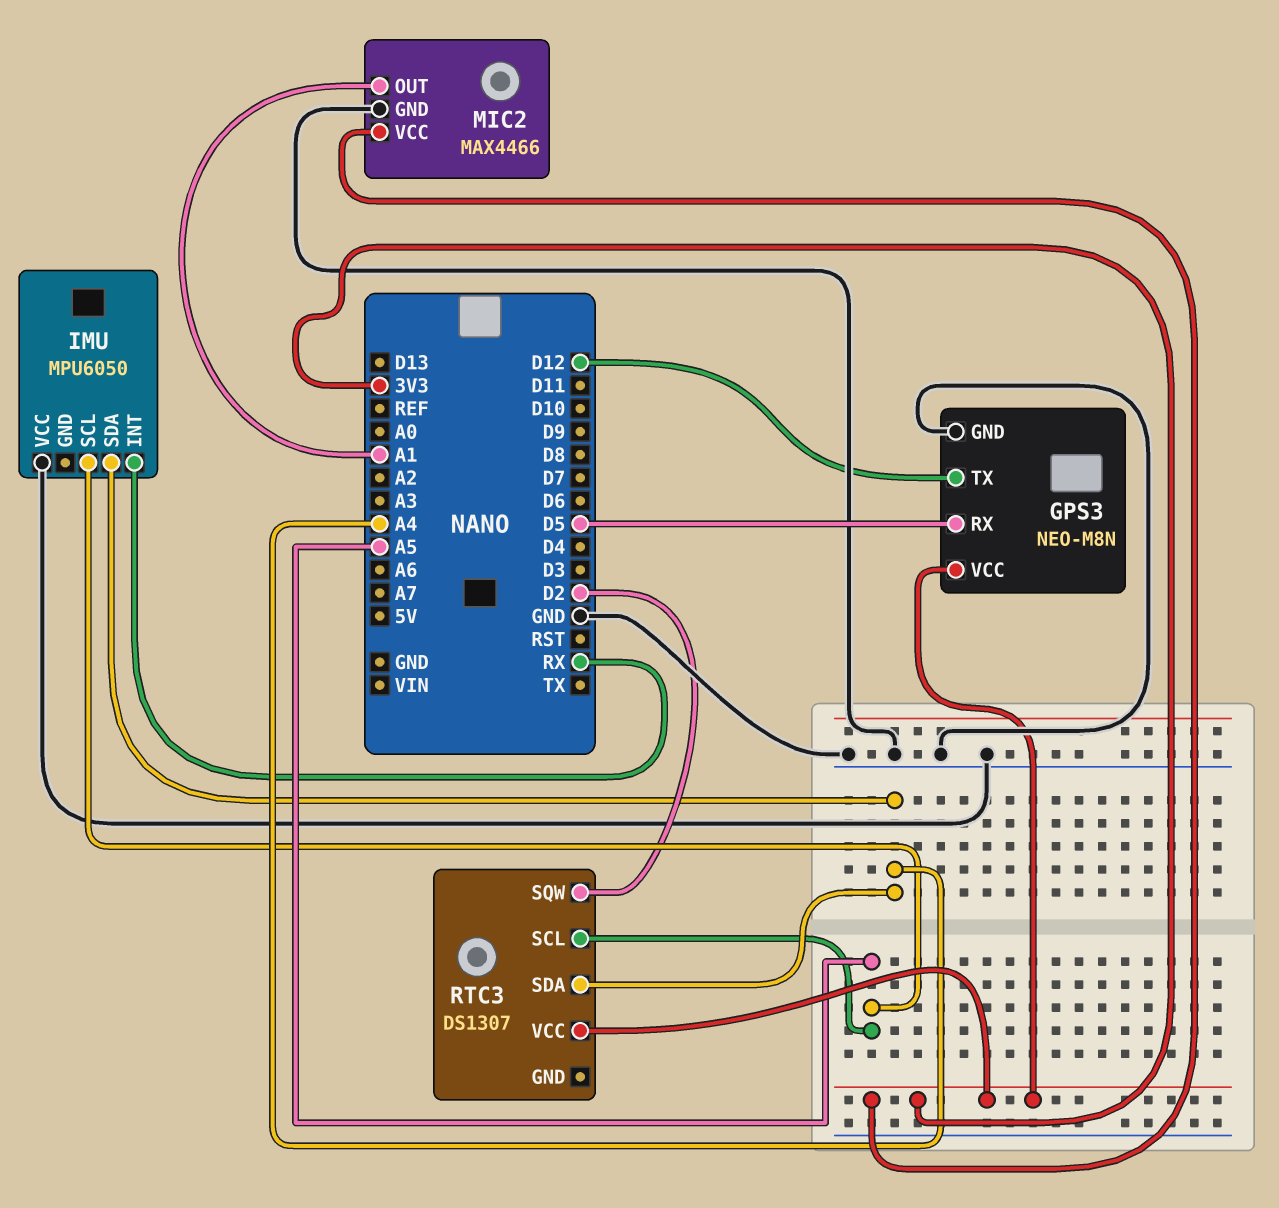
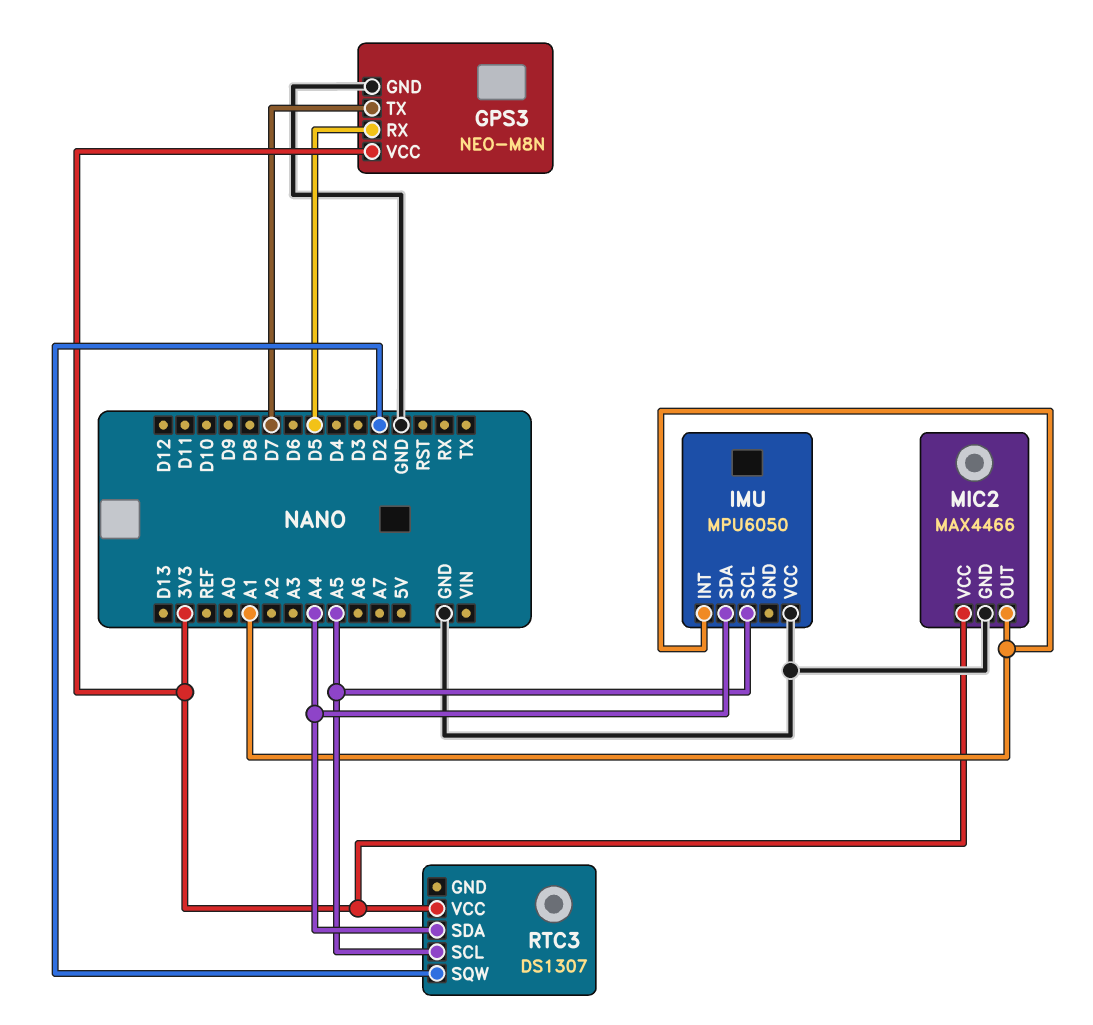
GPS3 pin TX: D12 -> D7
IMU pin INT: RX -> A1

